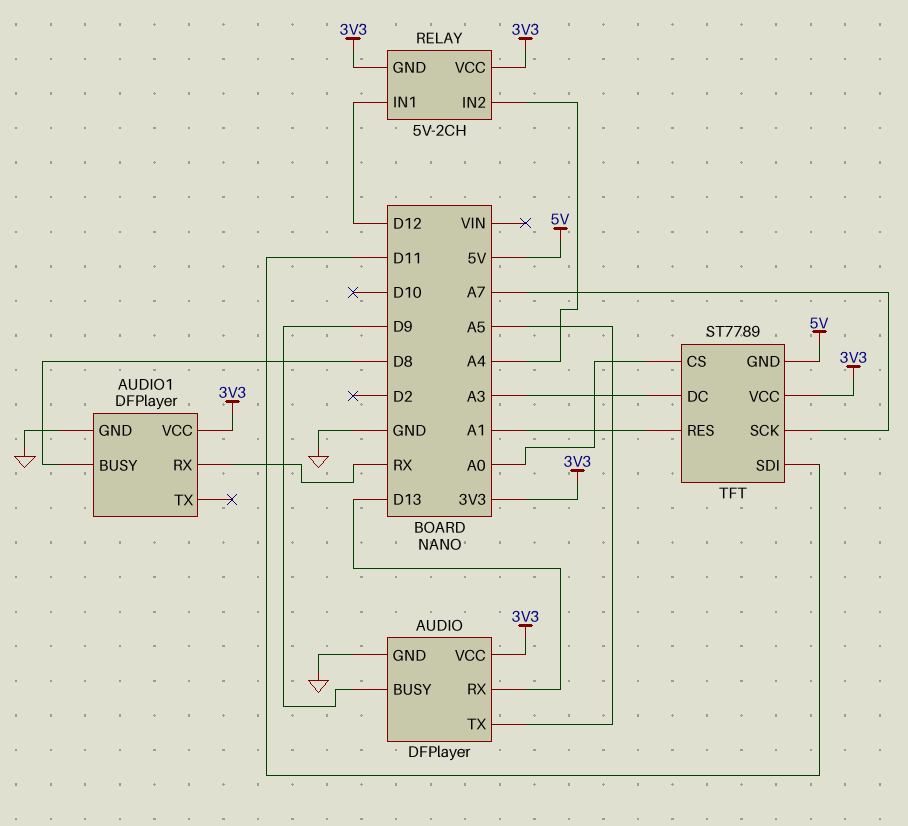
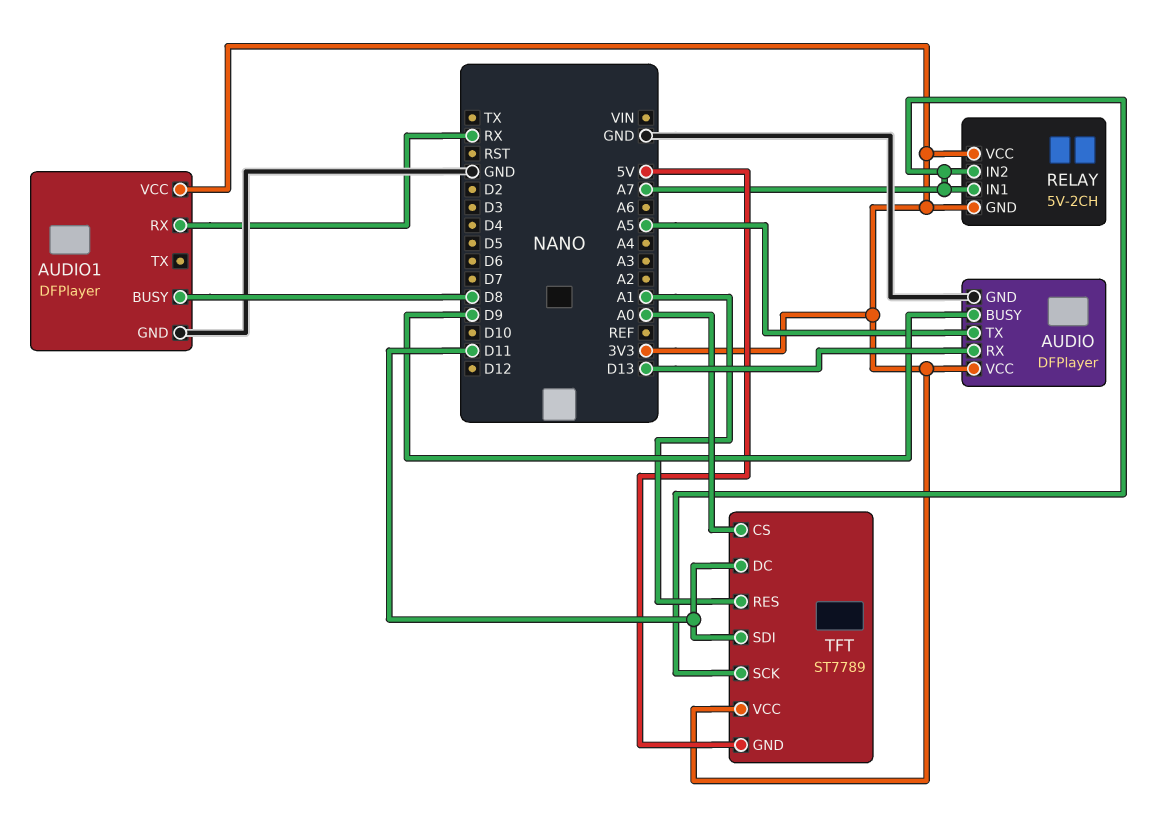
RELAY pin IN1: D12 -> A7
RELAY pin IN2: A4 -> A7
TFT pin DC: A3 -> D11

